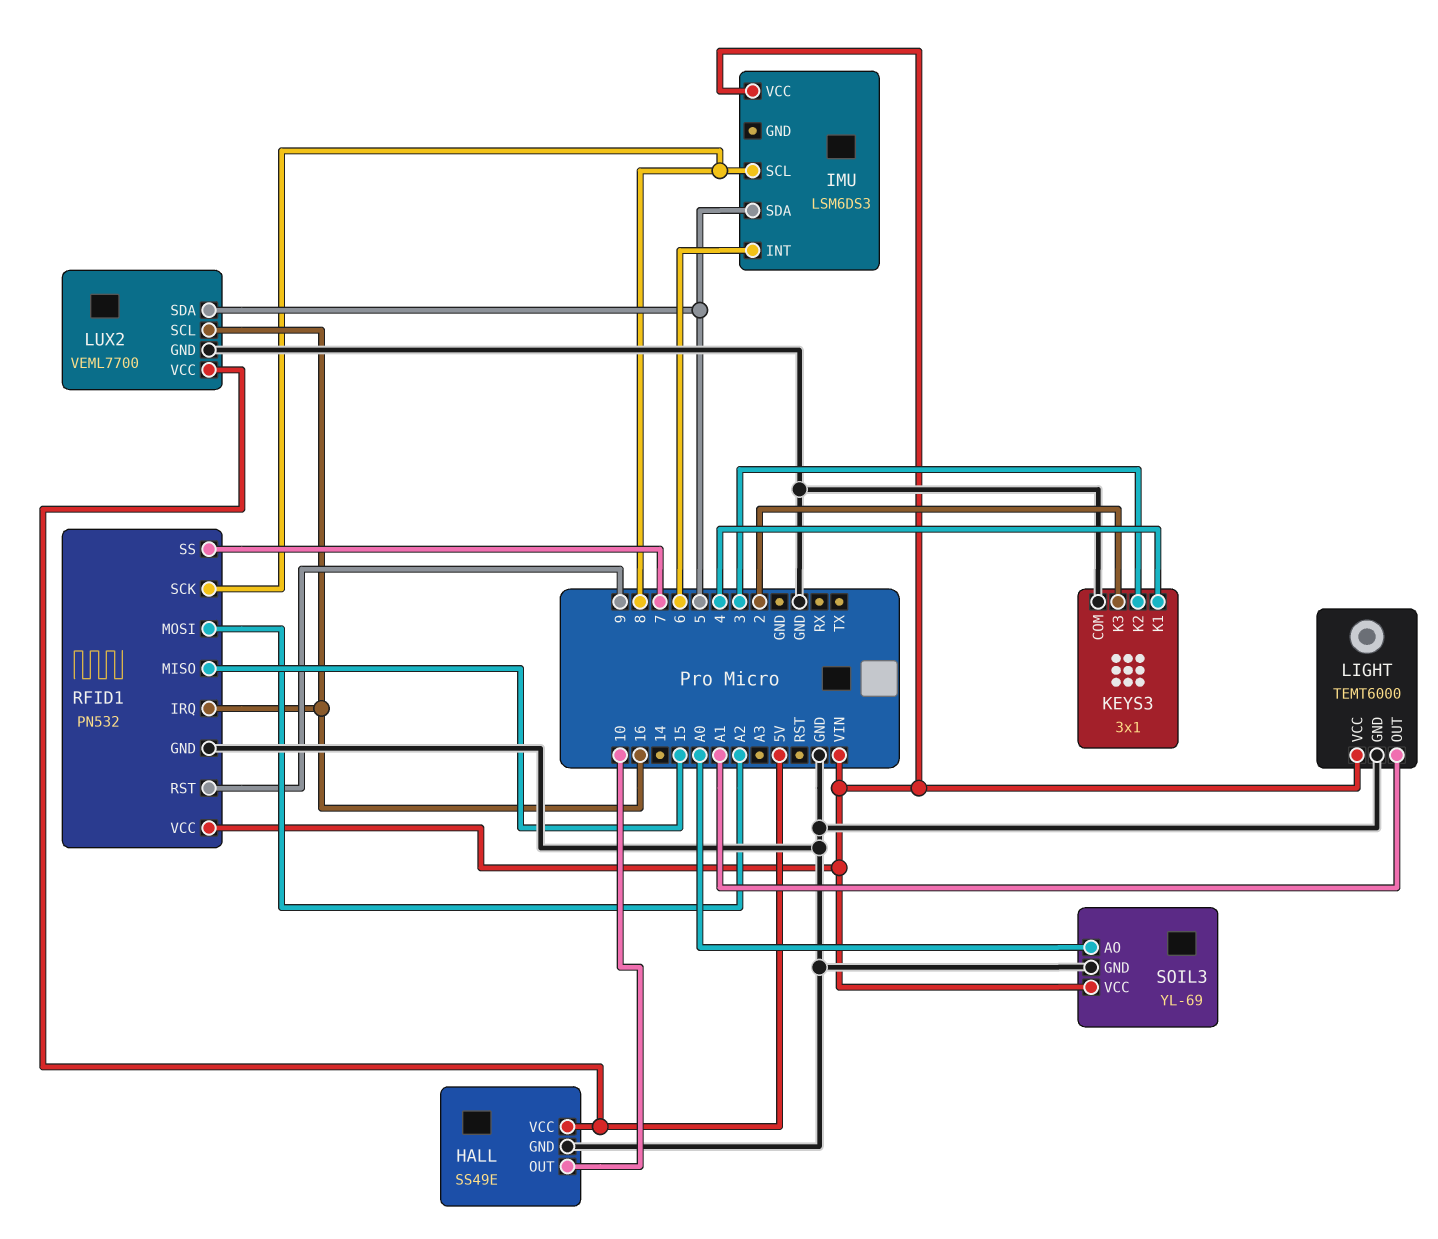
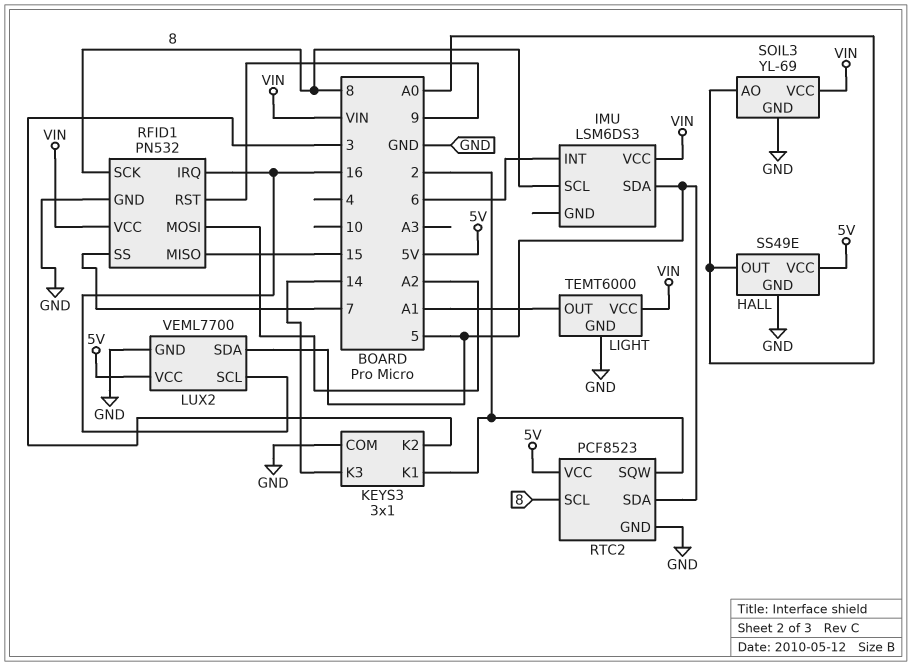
HALL pin OUT: 10 -> A0
KEYS3 pin K1: 4 -> 2
KEYS3 pin K3: 2 -> 14
RTC2: none -> PCF8523
RTC2 pin GND: none -> GND
RTC2 pin SCL: none -> 8
RTC2 pin SDA: none -> 5
RTC2 pin SQW: none -> 2
RTC2 pin VCC: none -> 5V

